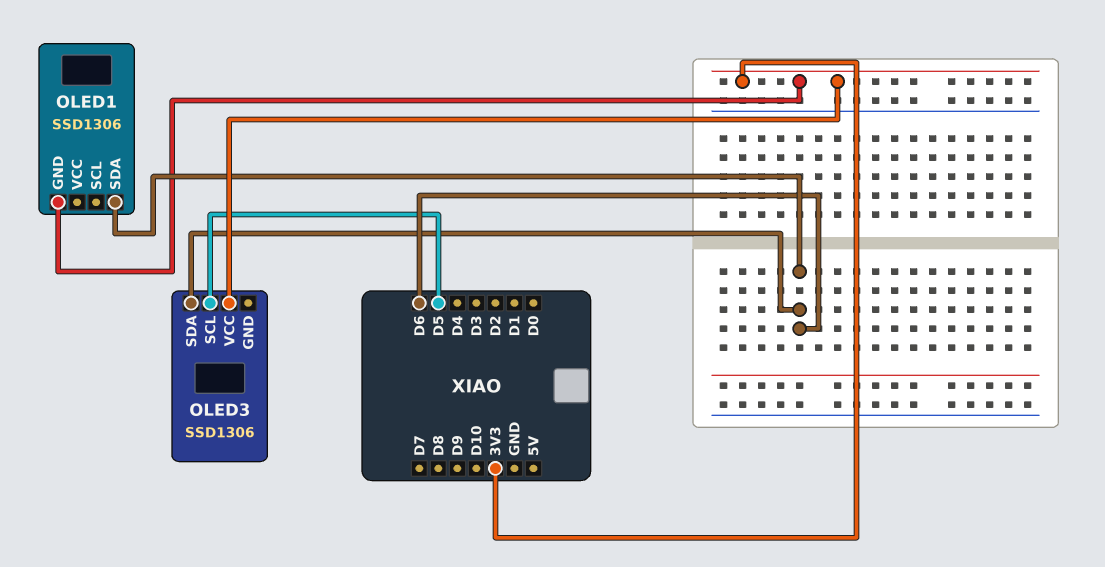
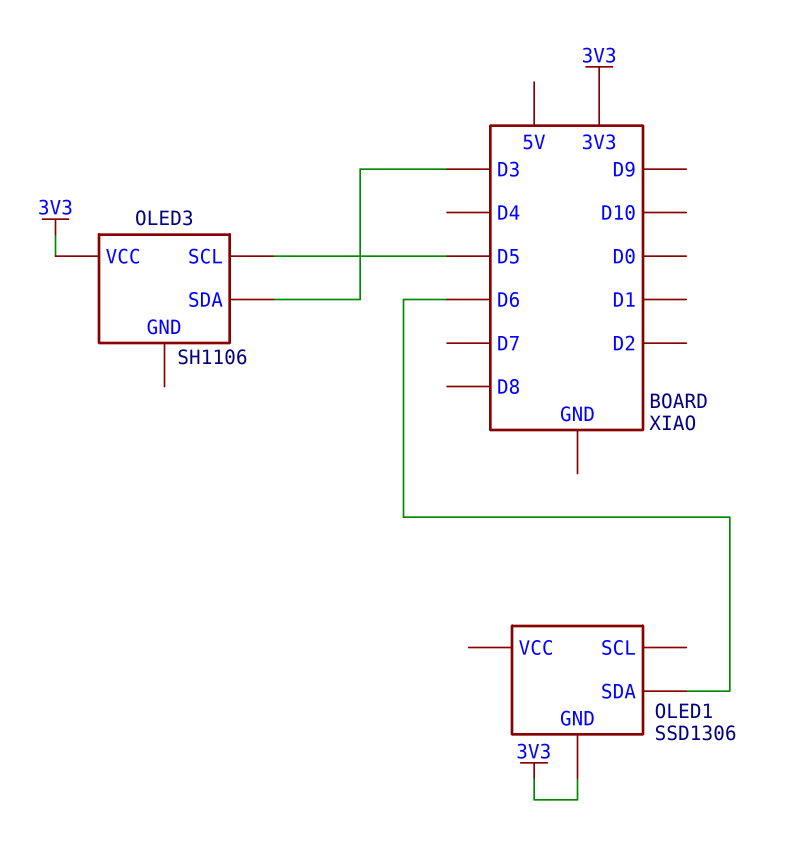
OLED3: SSD1306 -> SH1106
OLED3 pin SDA: D6 -> D3

